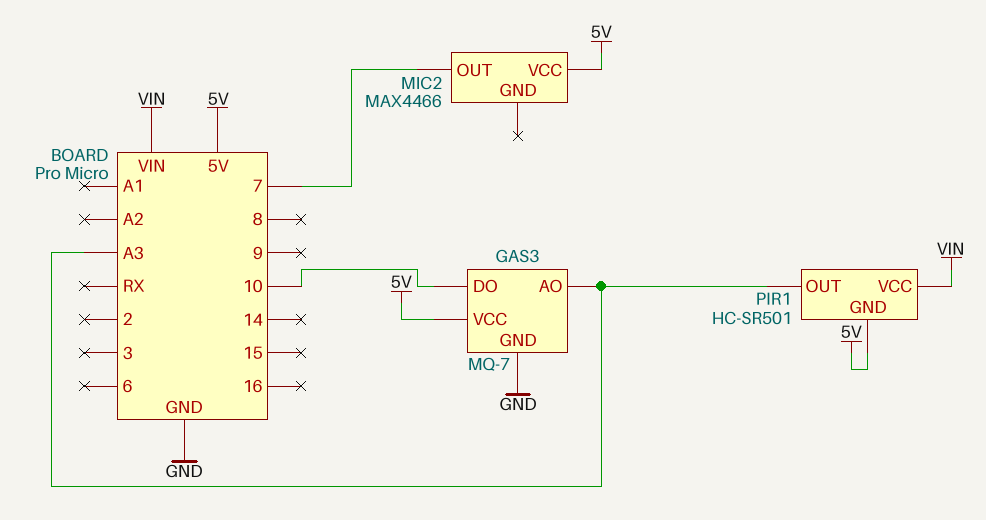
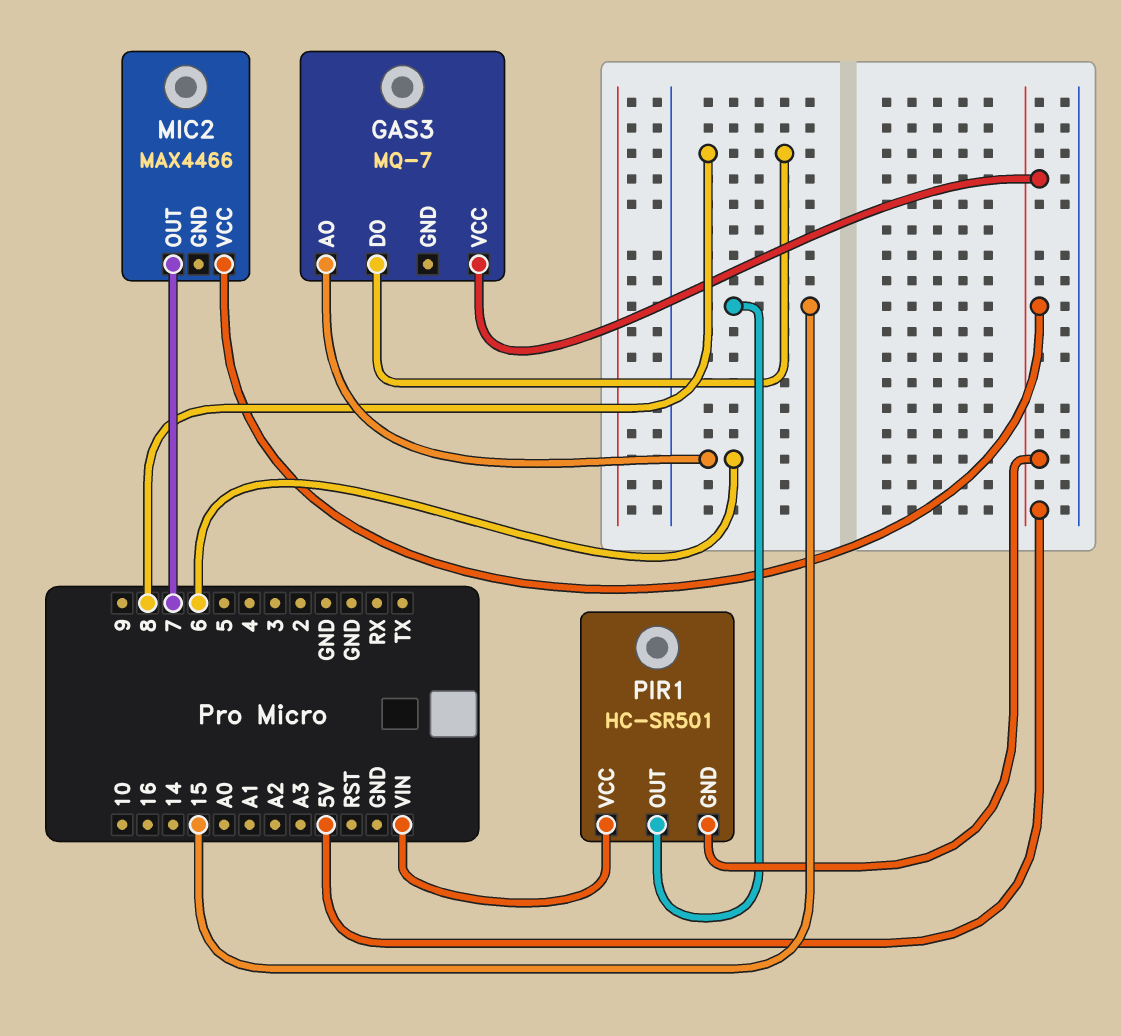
GAS3 pin AO: A3 -> 6
GAS3 pin DO: 10 -> 8
GAS3 pin GND: GND -> none
PIR1 pin OUT: A3 -> 15

